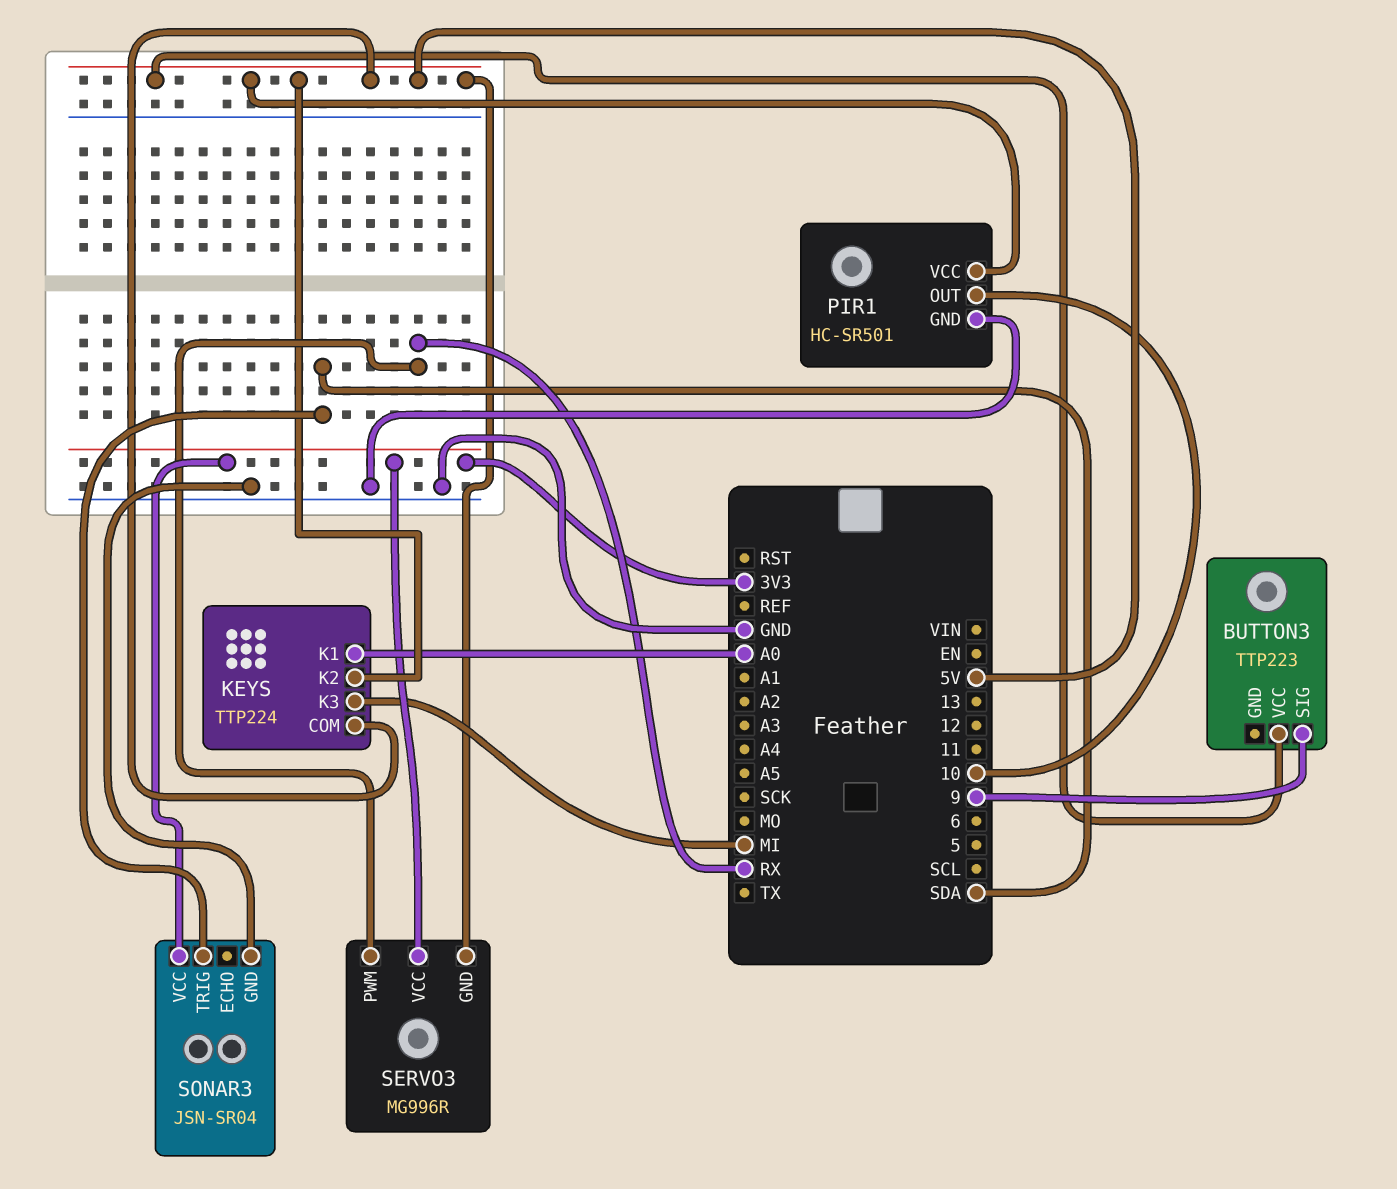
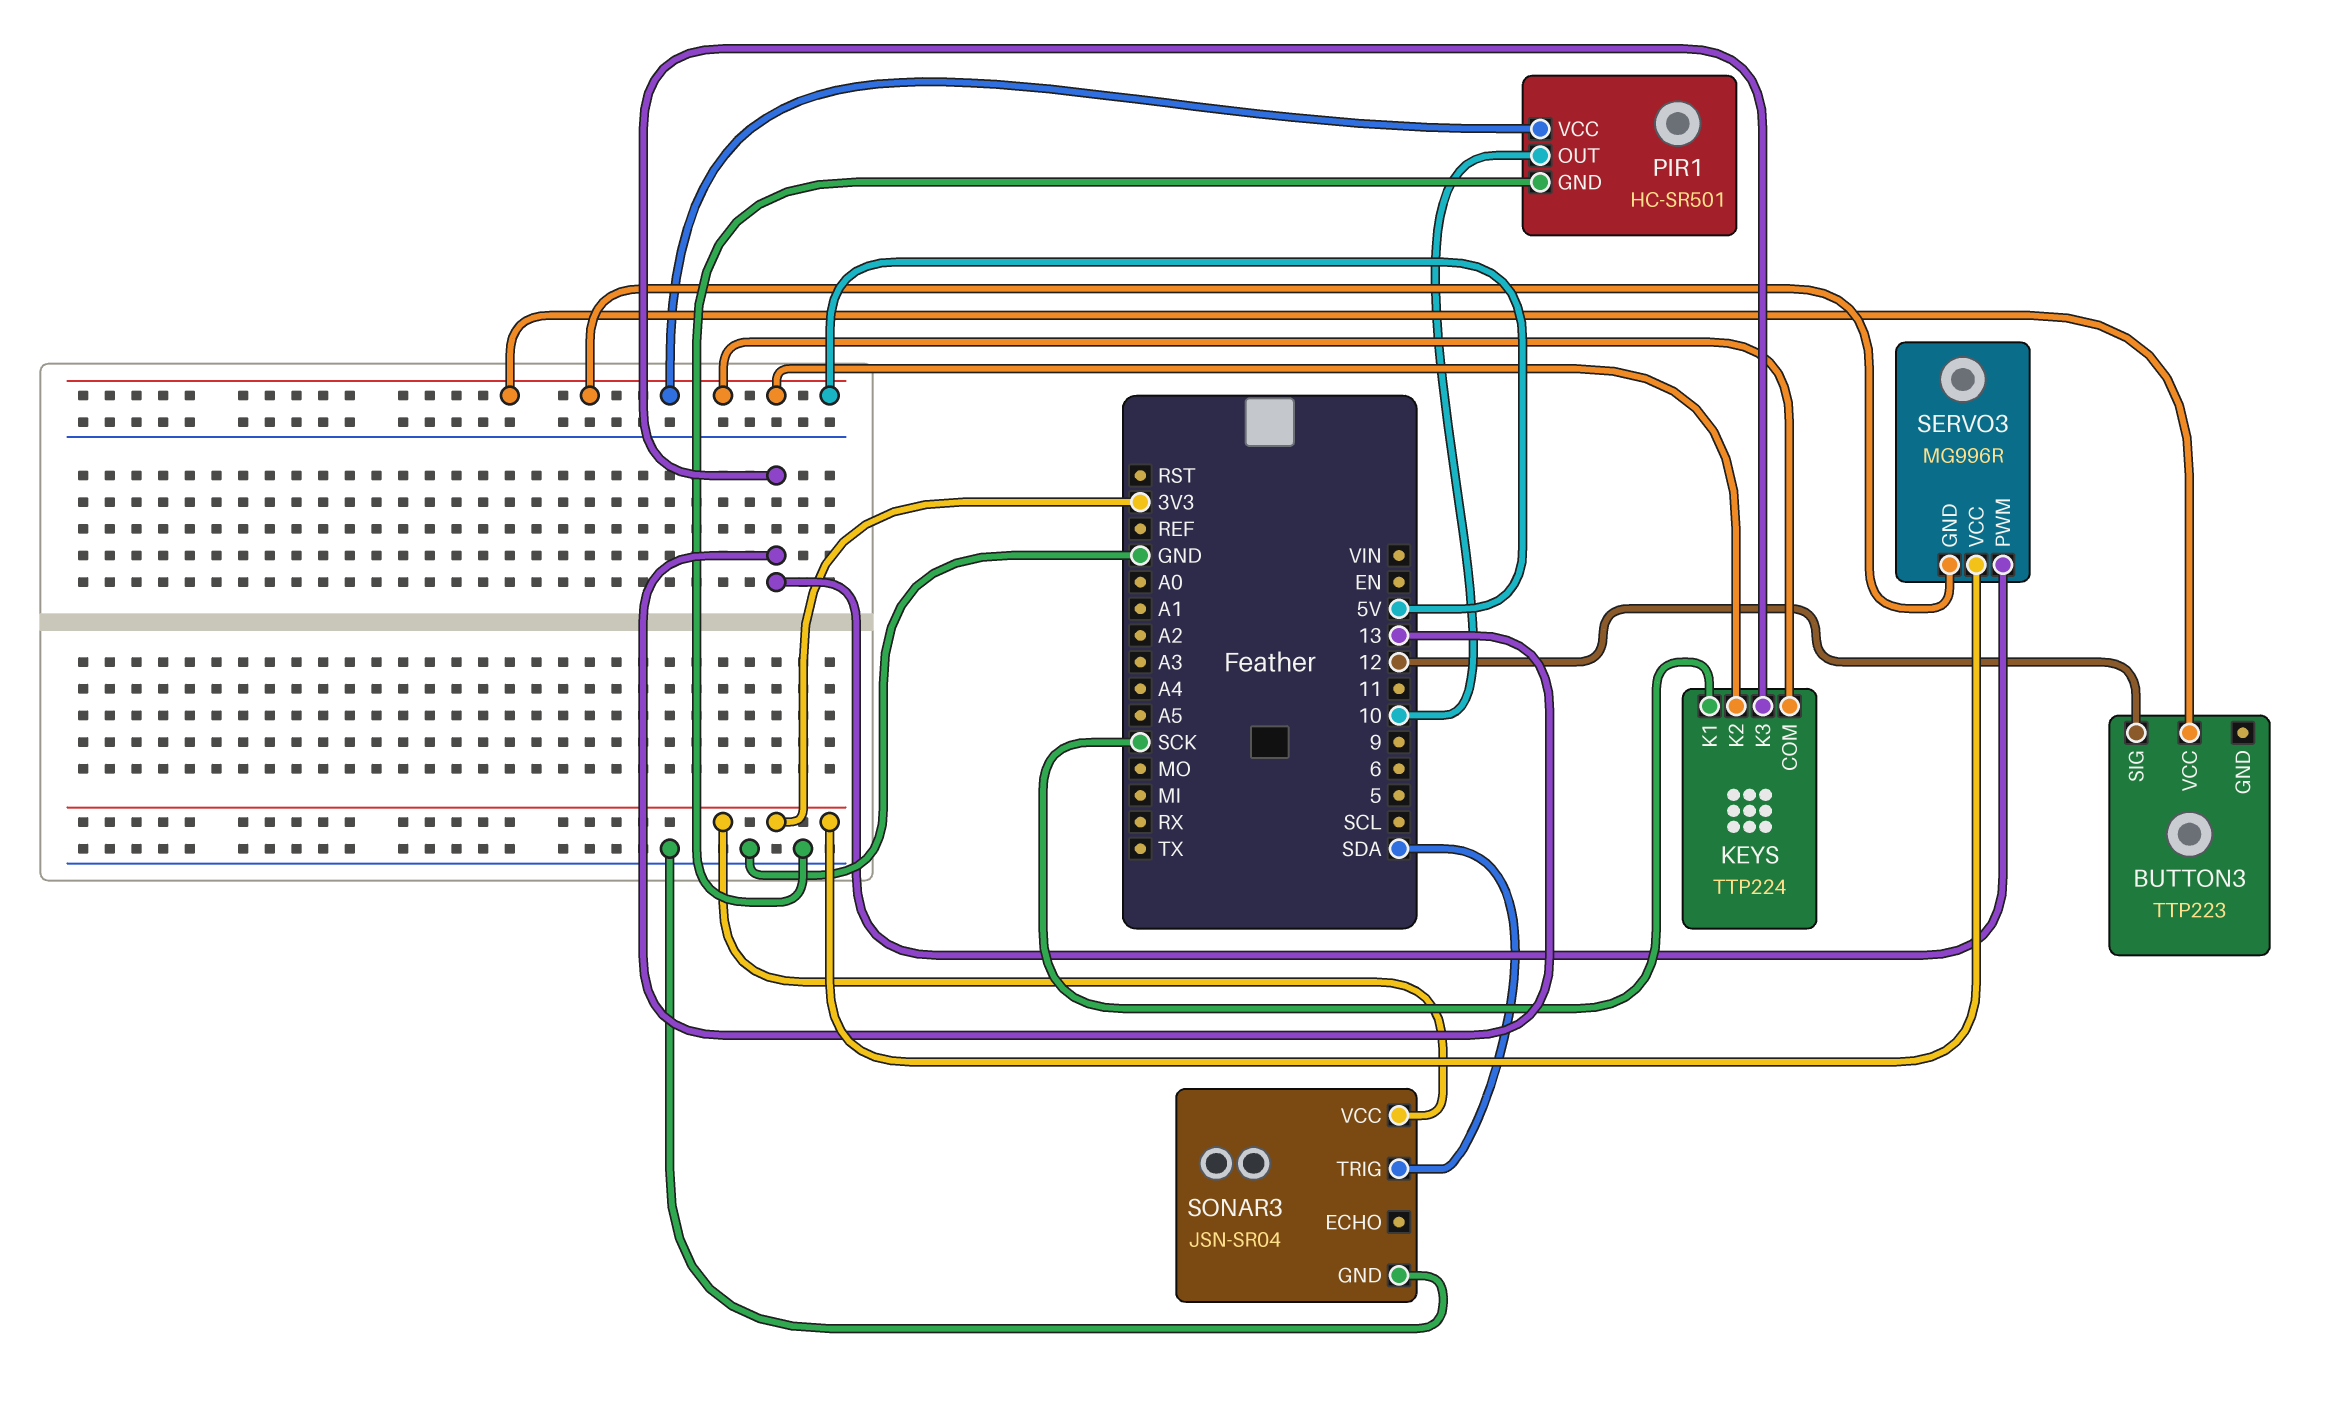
BUTTON3 pin SIG: 9 -> 12
KEYS pin K1: A0 -> SCK
KEYS pin K3: MI -> 13
SERVO3 pin PWM: RX -> 13

